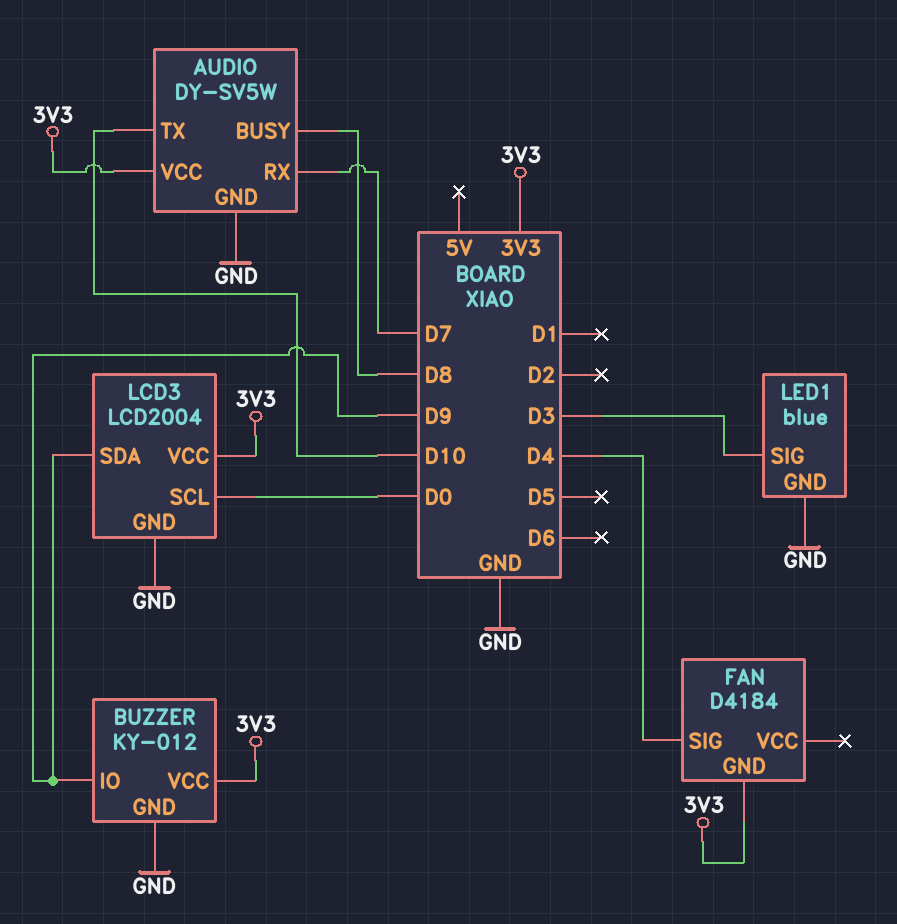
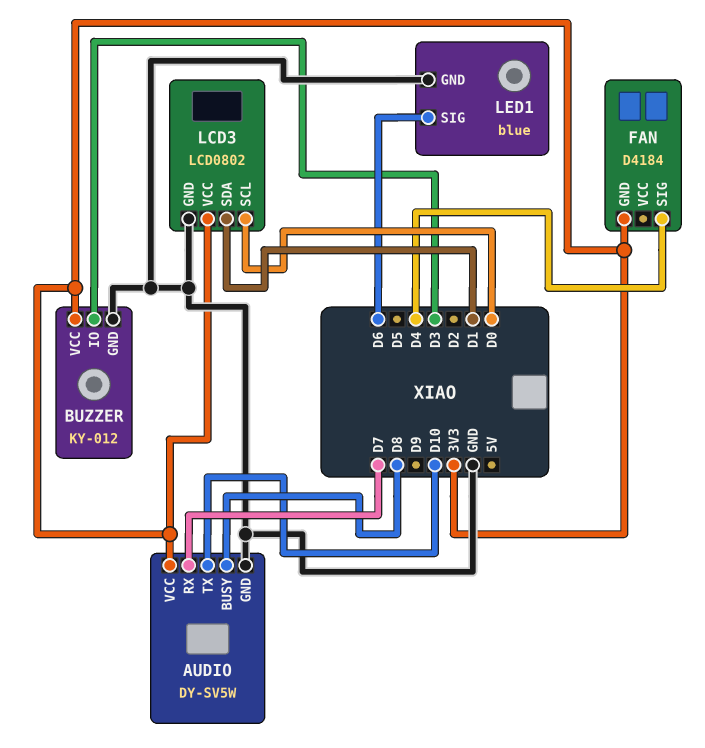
BUZZER pin IO: D9 -> D3
LCD3: LCD2004 -> LCD0802
LCD3 pin SDA: D9 -> D1
LED1 pin SIG: D3 -> D6

